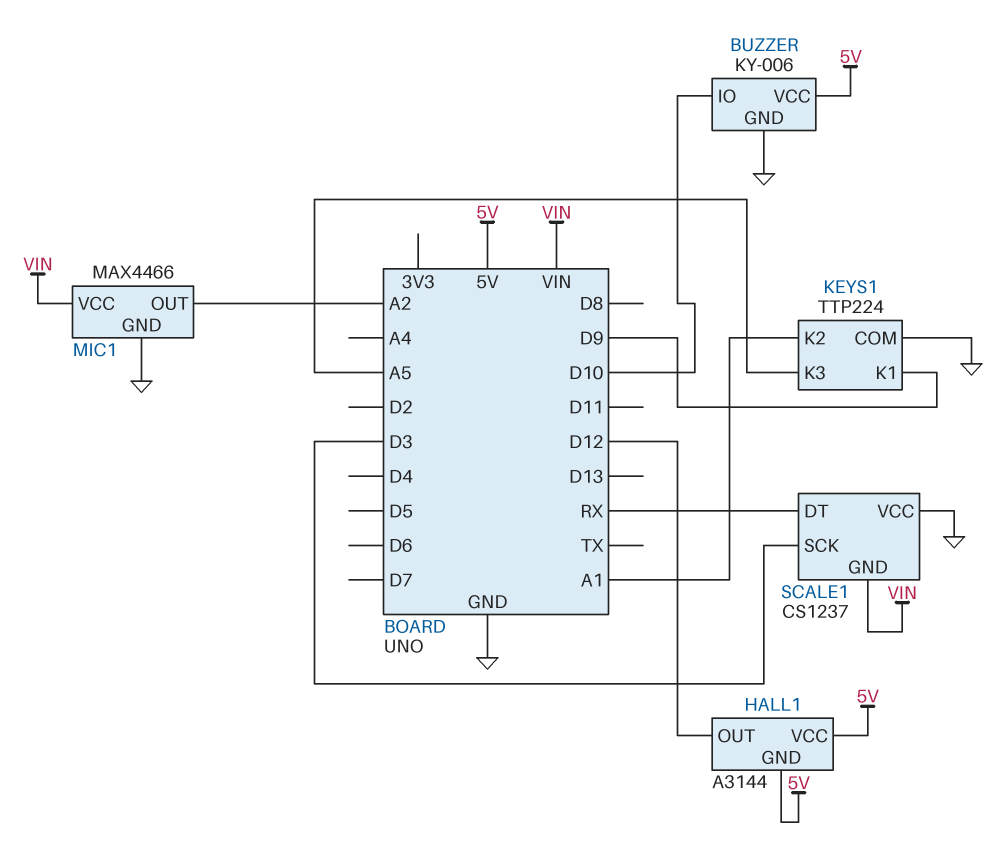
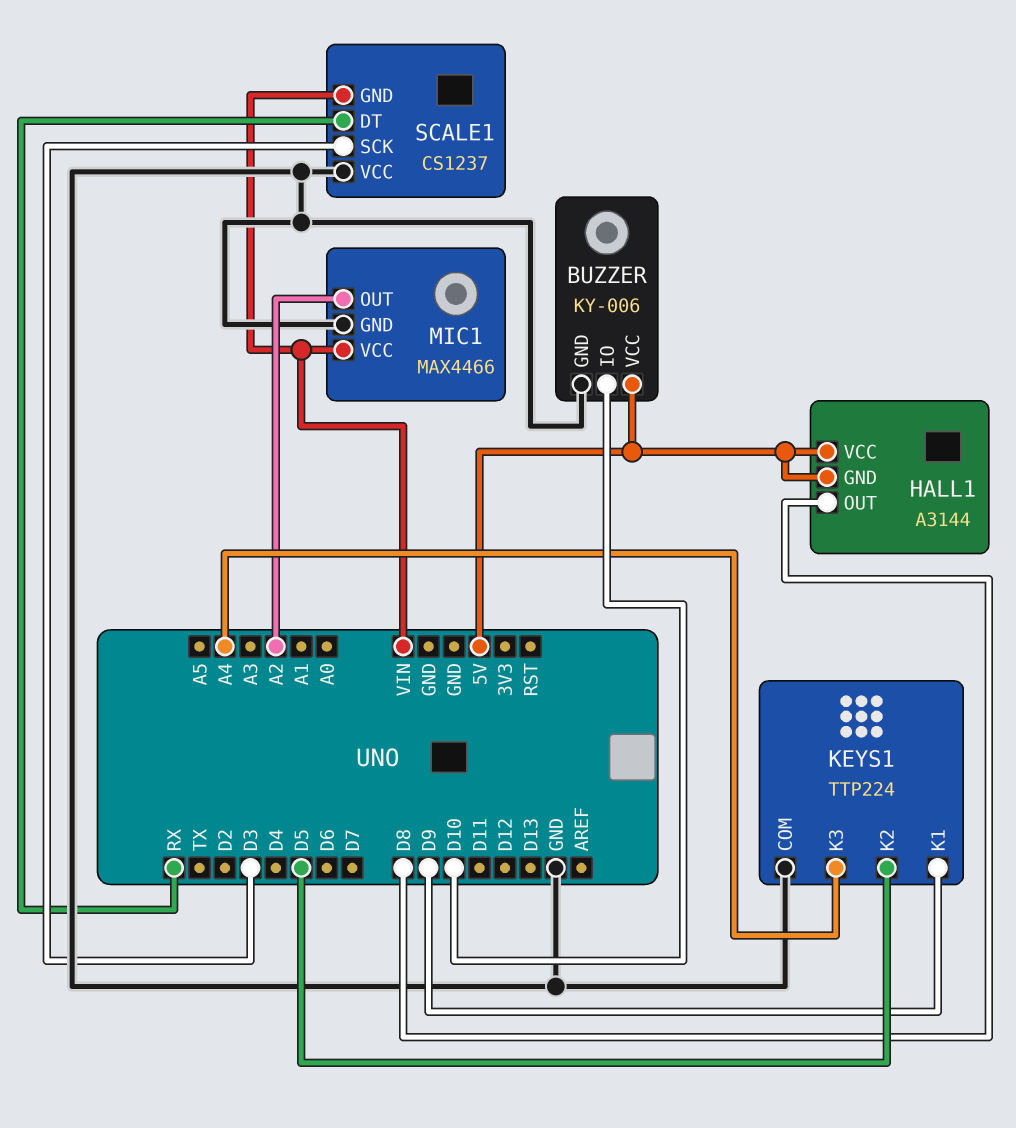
HALL1 pin OUT: D12 -> D8
KEYS1 pin K2: A1 -> D5
KEYS1 pin K3: A5 -> A4

